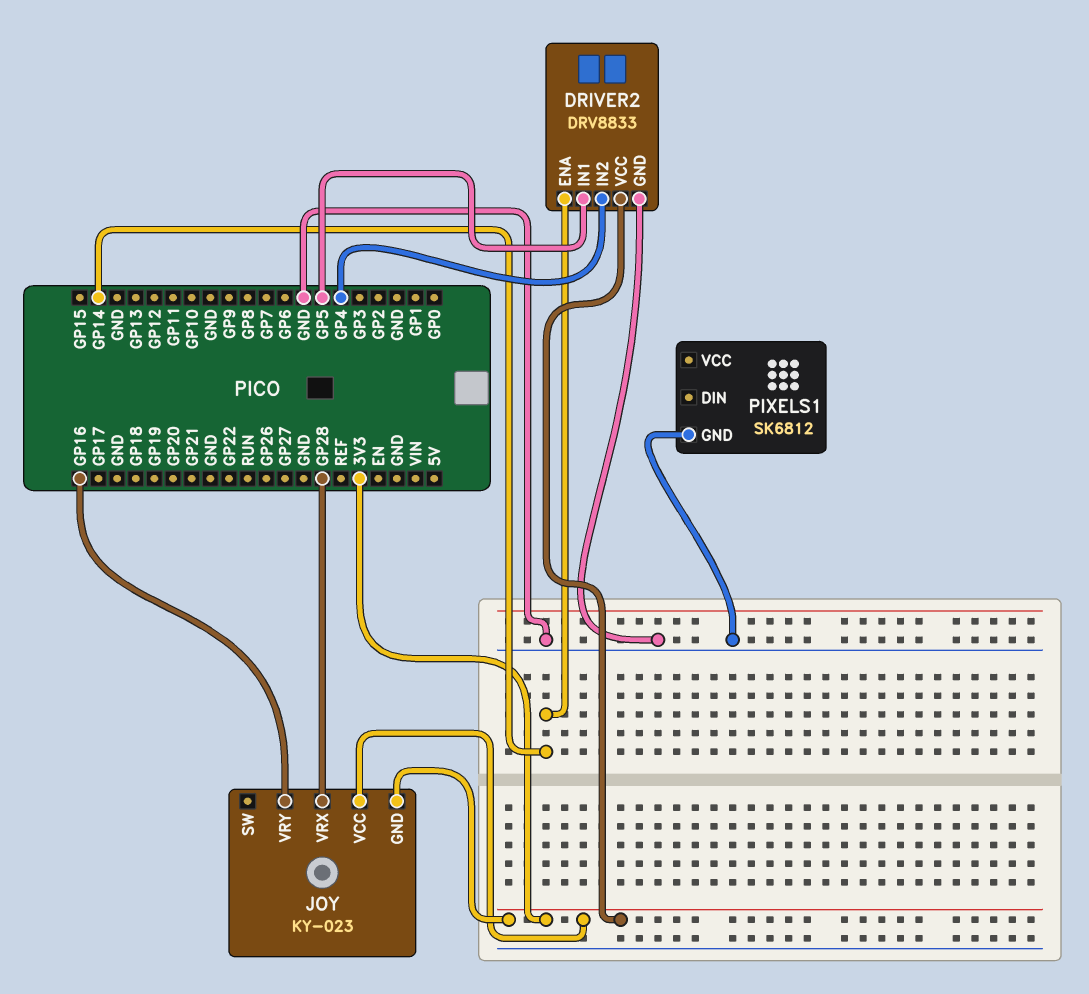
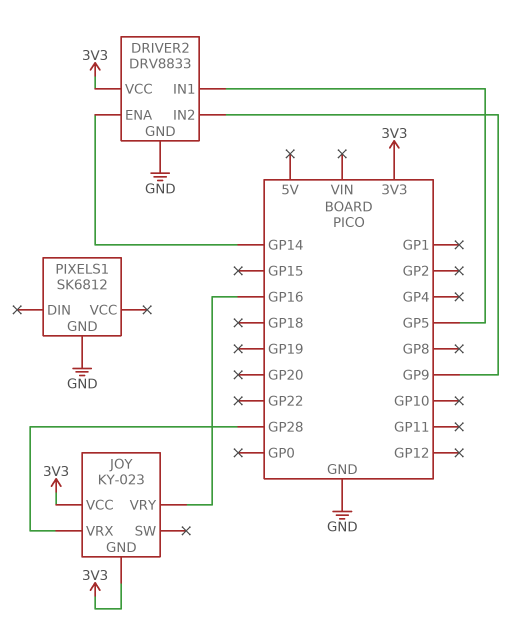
DRIVER2 pin IN2: GP4 -> GP9

